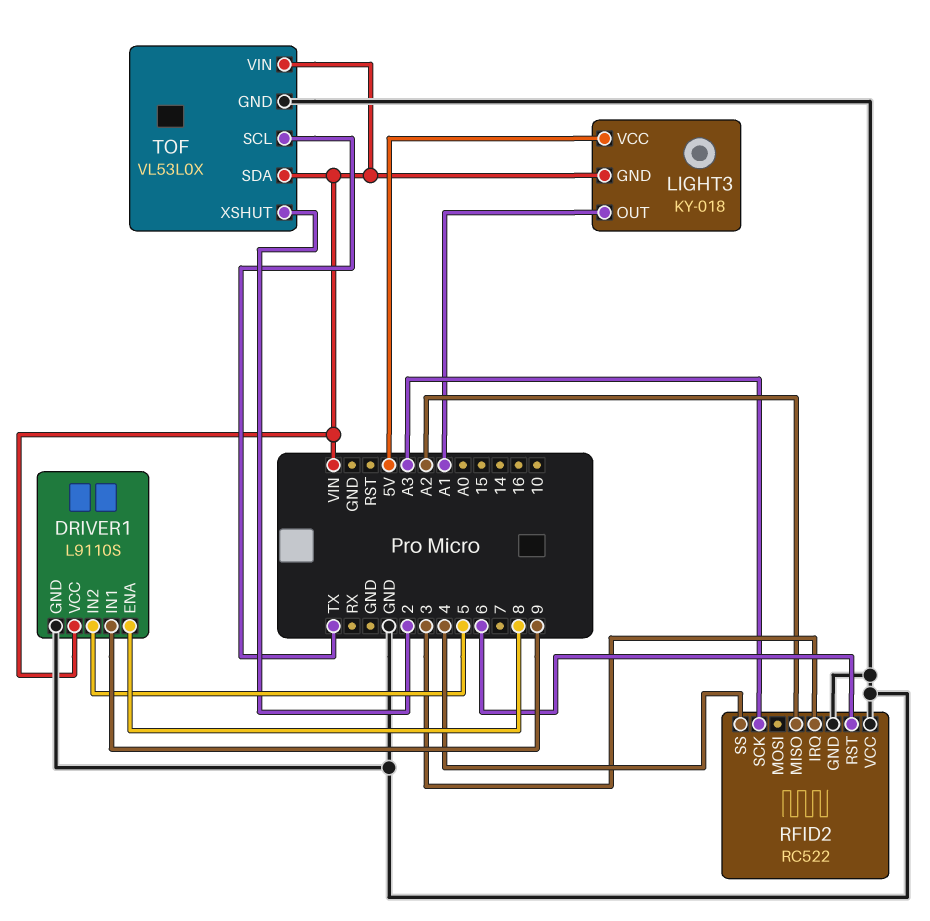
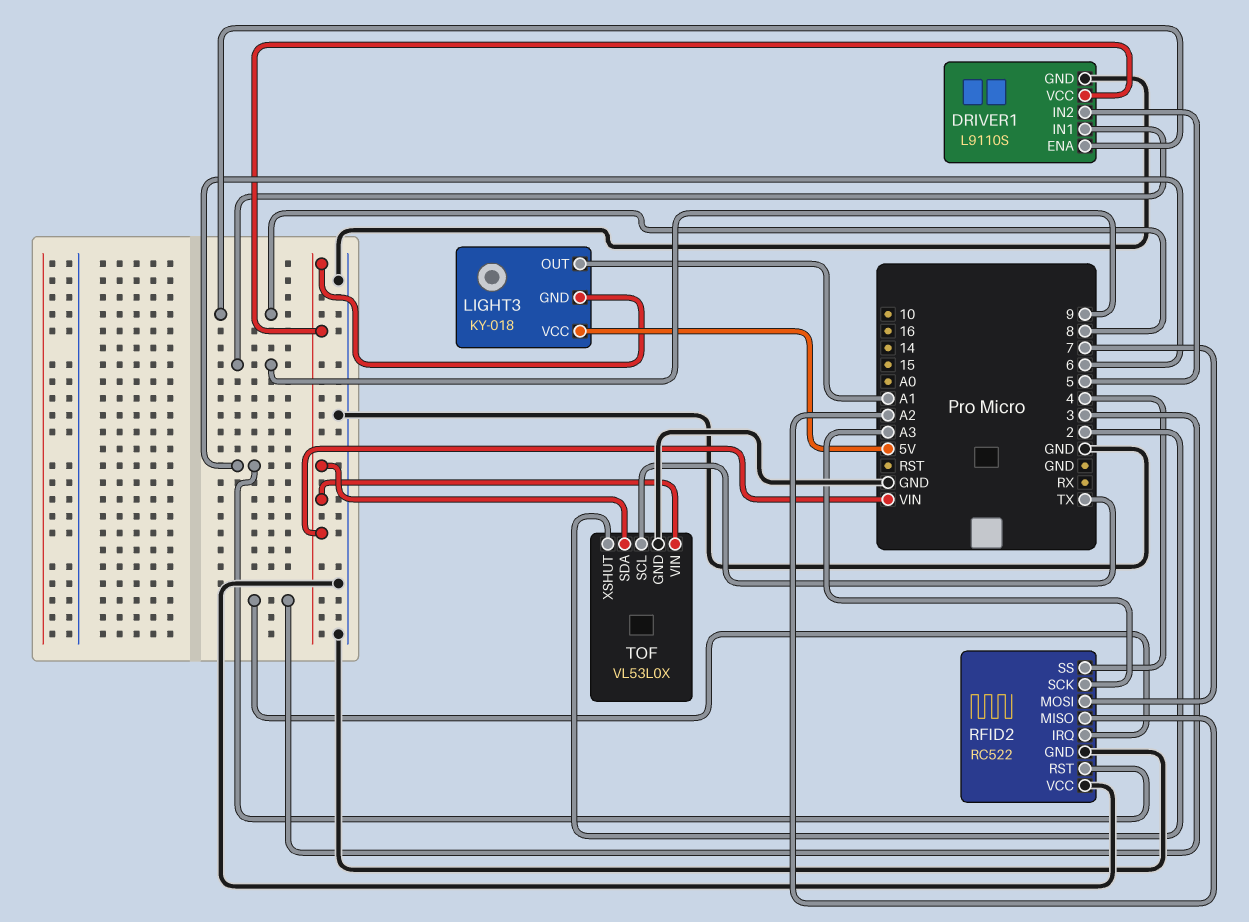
RFID2 pin MOSI: none -> 7

